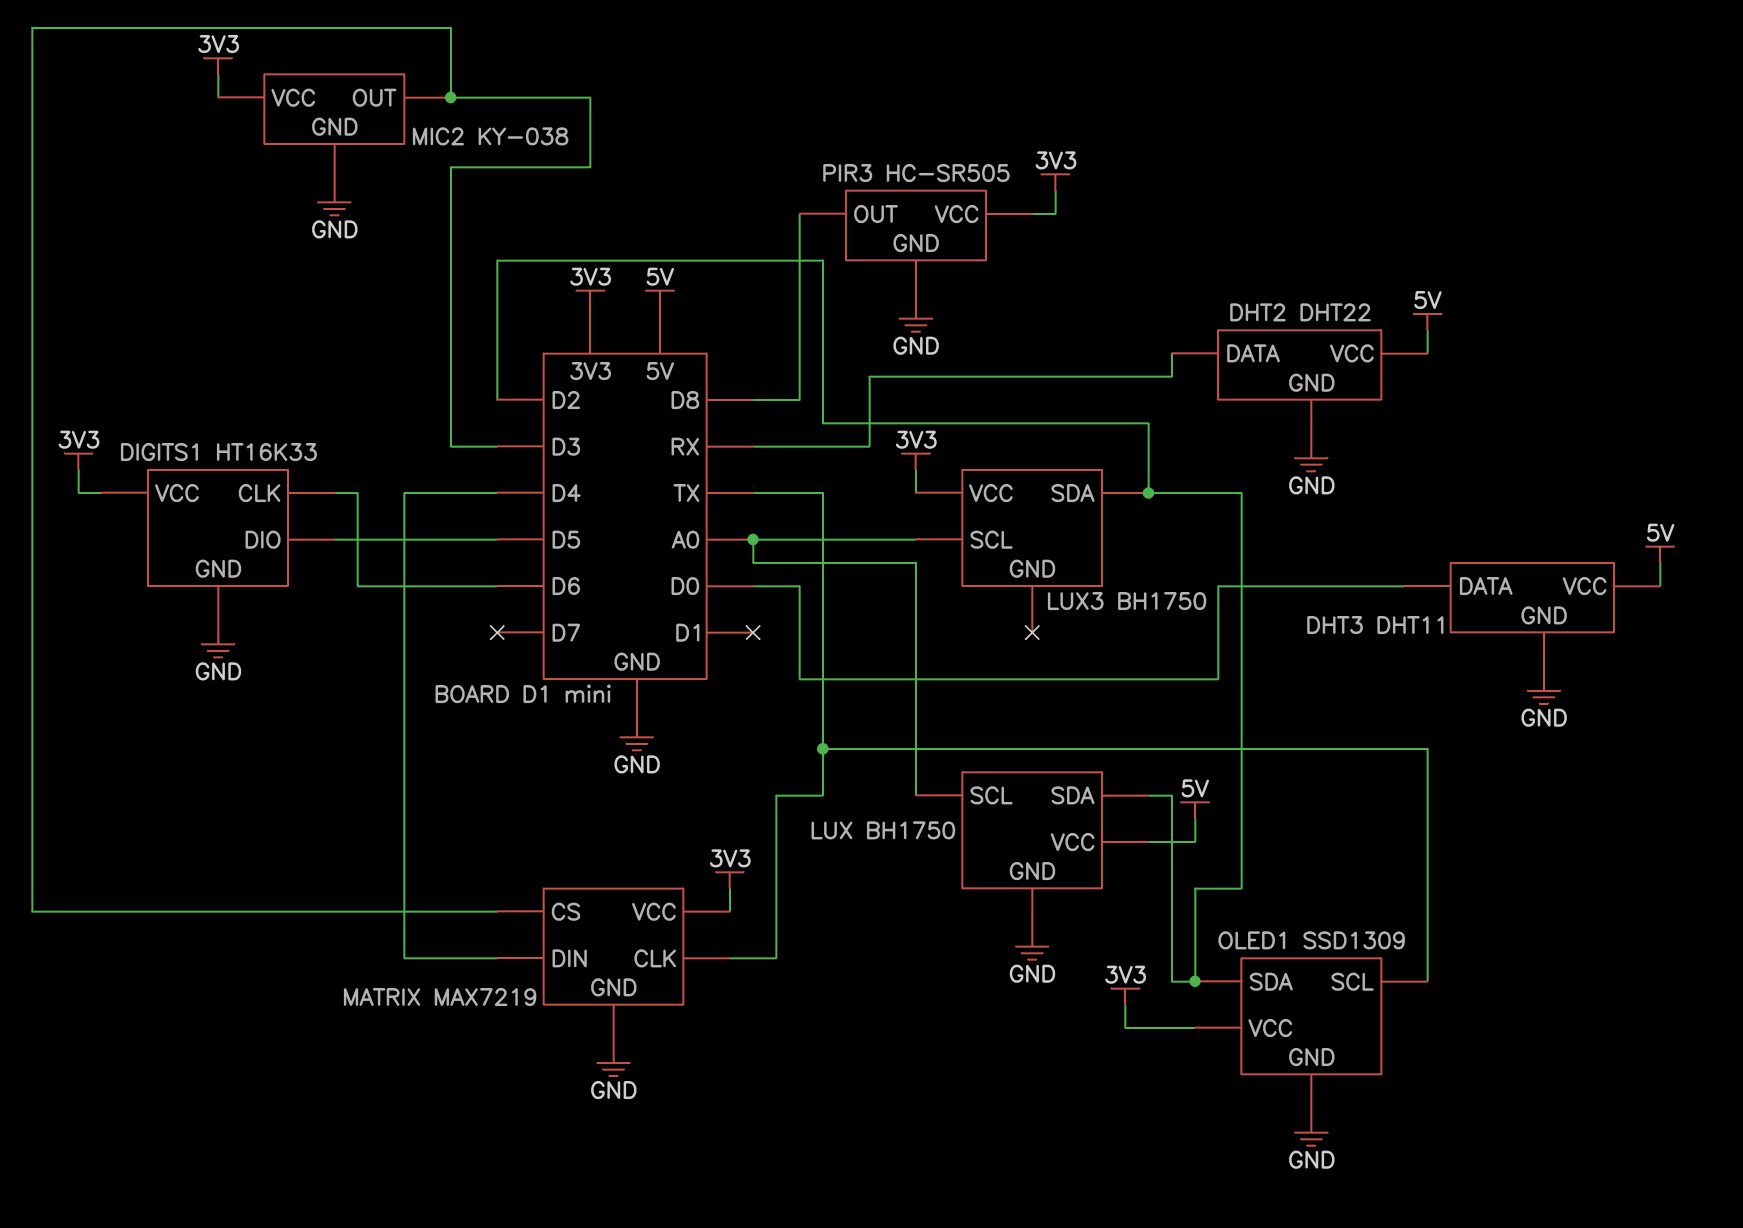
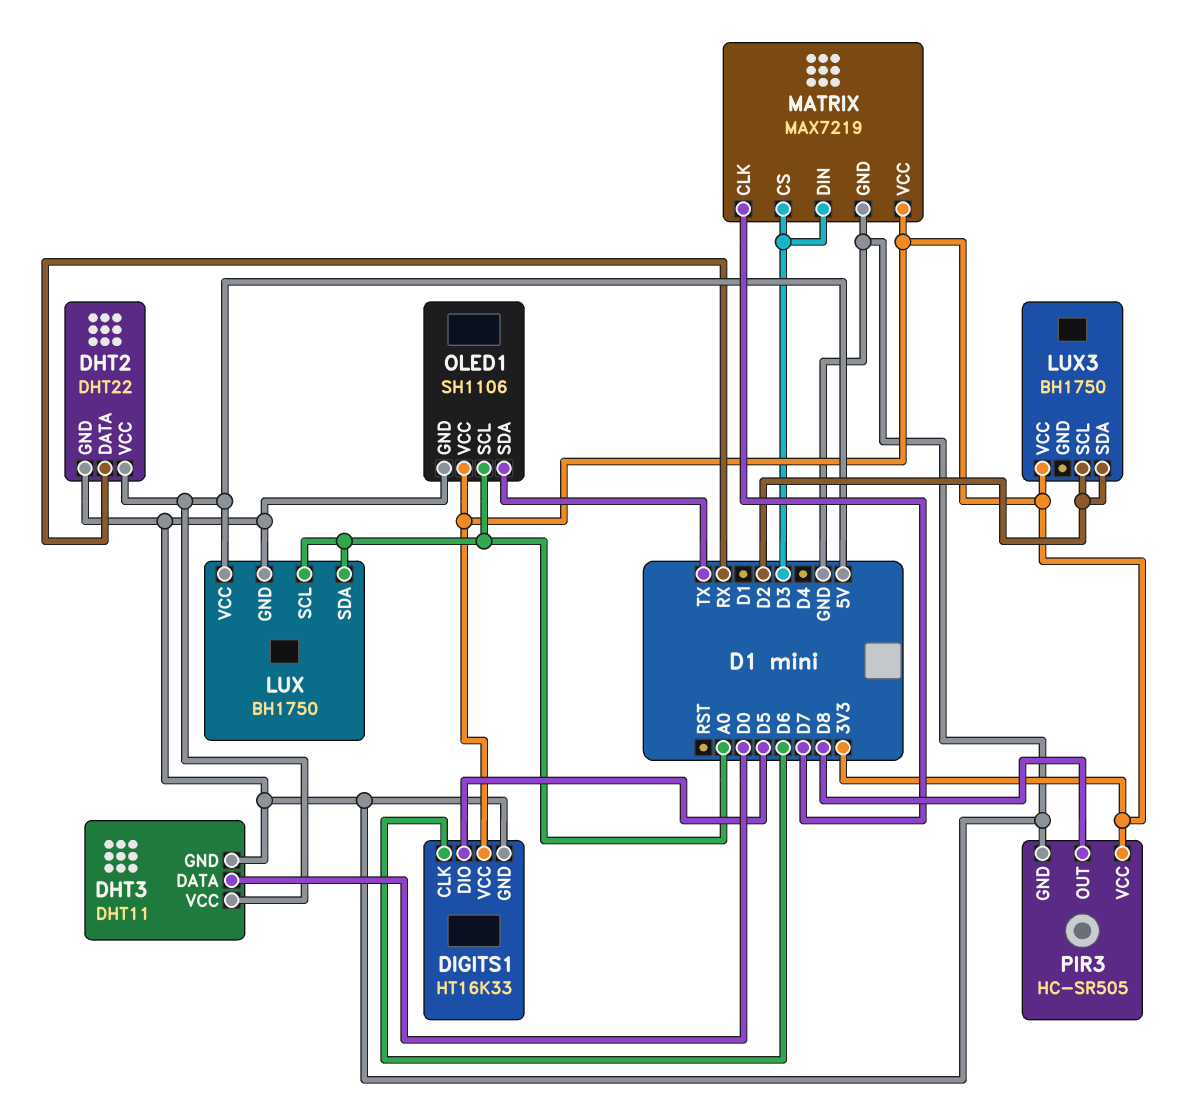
LUX pin SDA: D2 -> A0
LUX3 pin SCL: A0 -> D2
MATRIX pin CLK: TX -> D7
MATRIX pin DIN: D4 -> D3
MIC2: KY-038 -> none
MIC2 pin GND: GND -> none
MIC2 pin OUT: D3 -> none
MIC2 pin VCC: 3V3 -> none
OLED1: SSD1309 -> SH1106
OLED1 pin SCL: TX -> A0
OLED1 pin SDA: D2 -> TX

